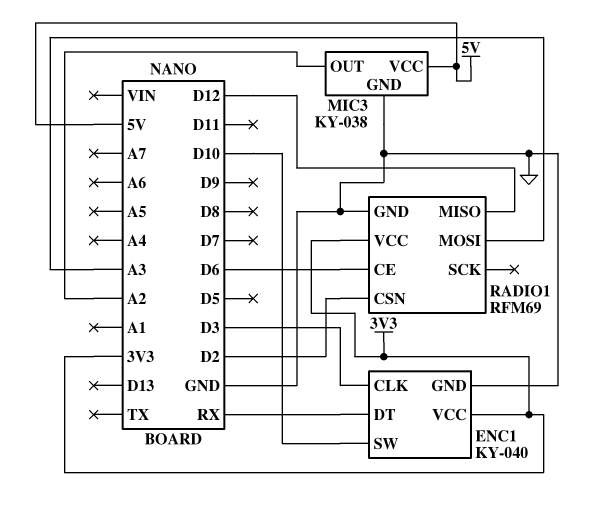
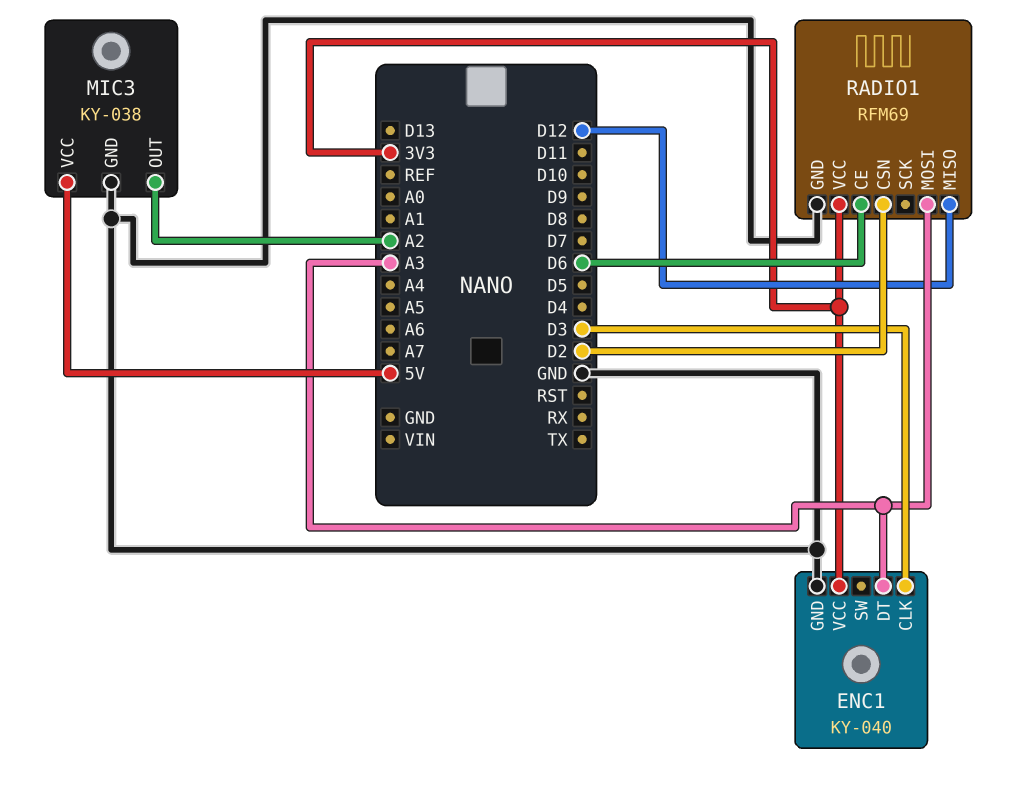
ENC1 pin DT: RX -> A3
ENC1 pin SW: D10 -> none

